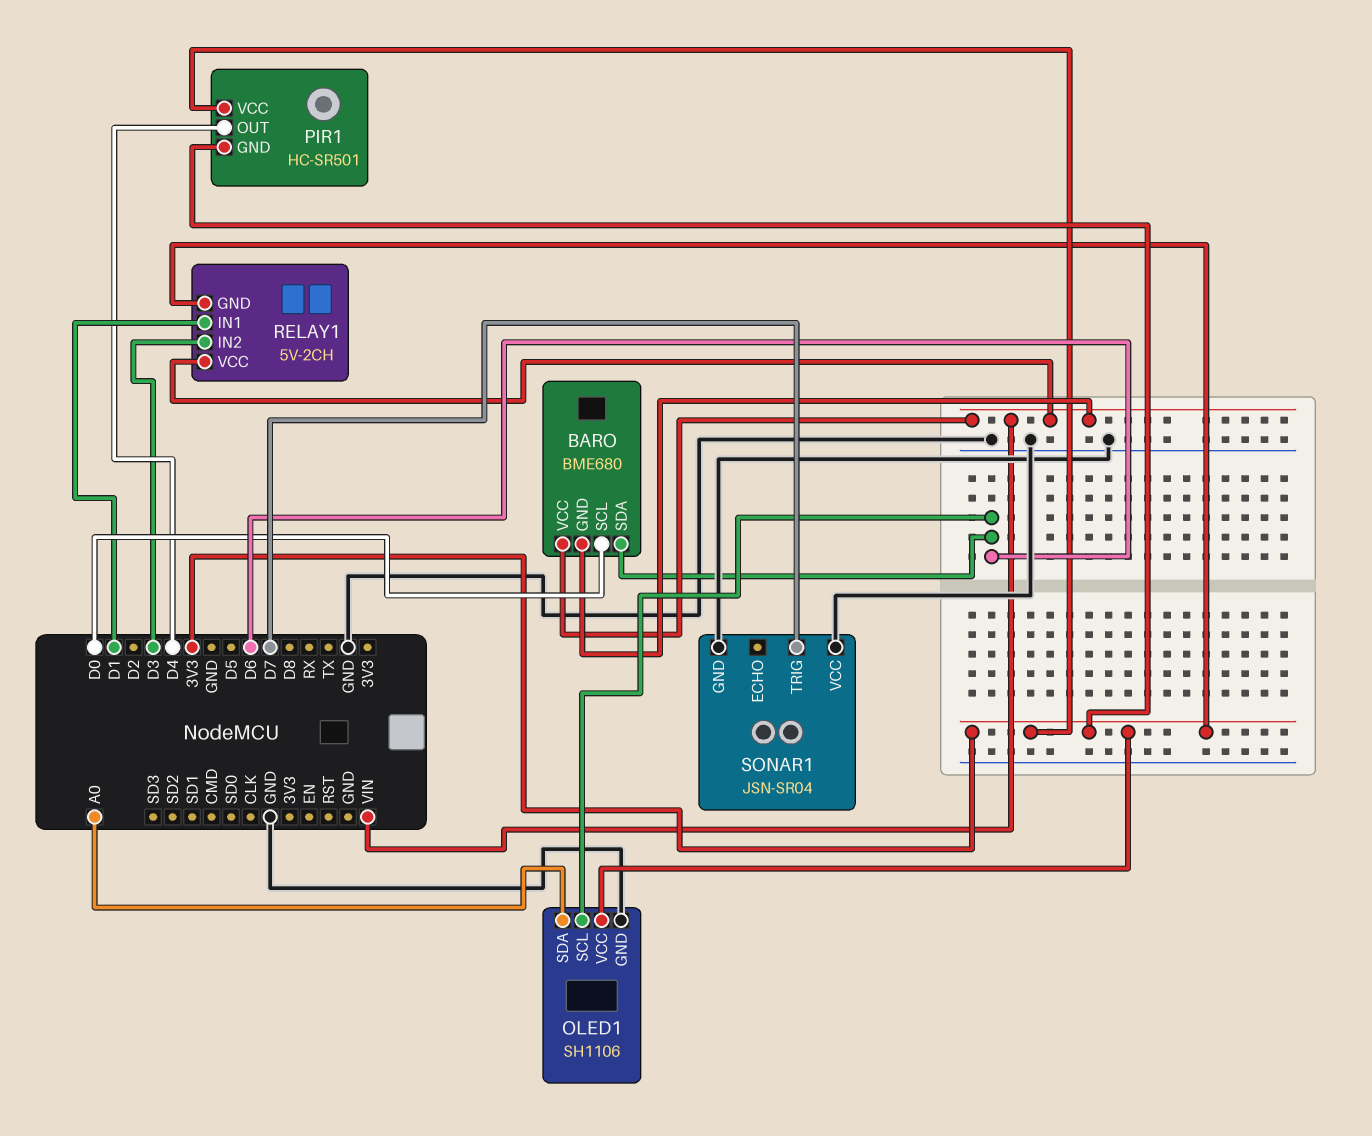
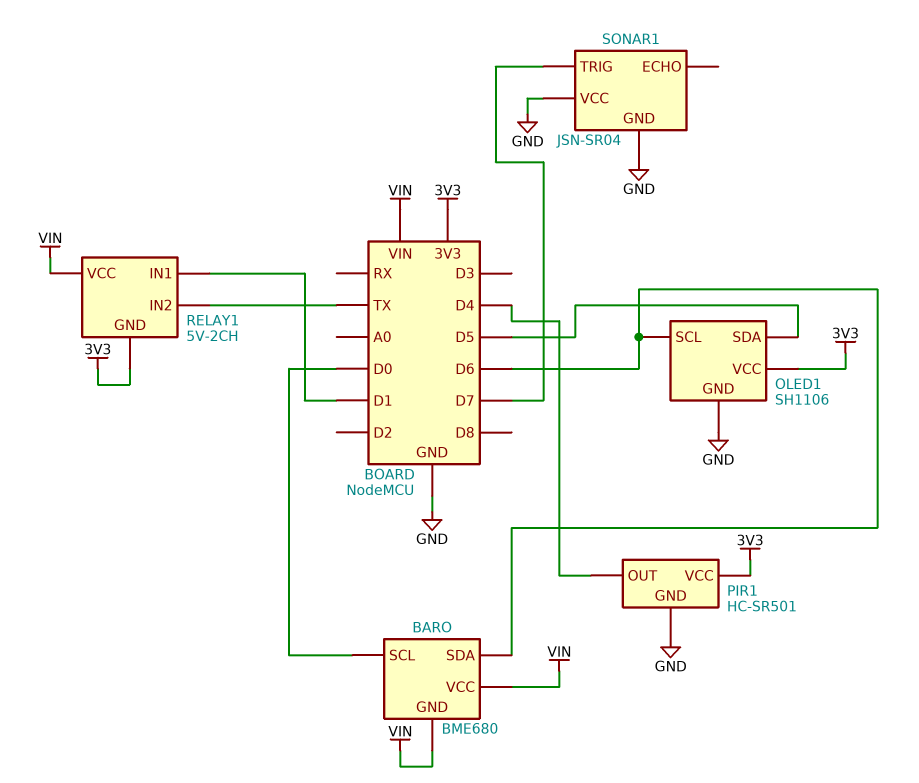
OLED1 pin SDA: A0 -> D5
PIR1 pin GND: 3V3 -> GND
RELAY1 pin IN2: D3 -> TX

